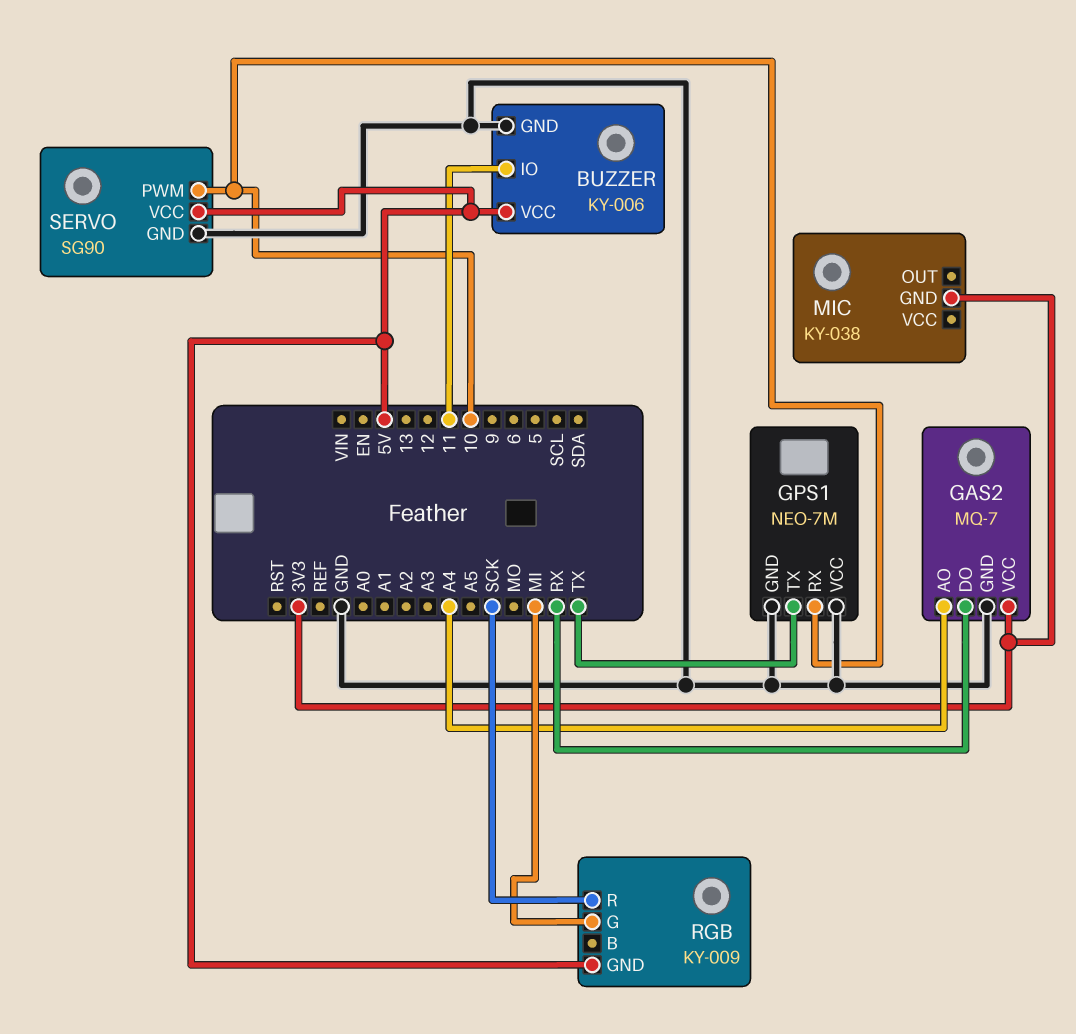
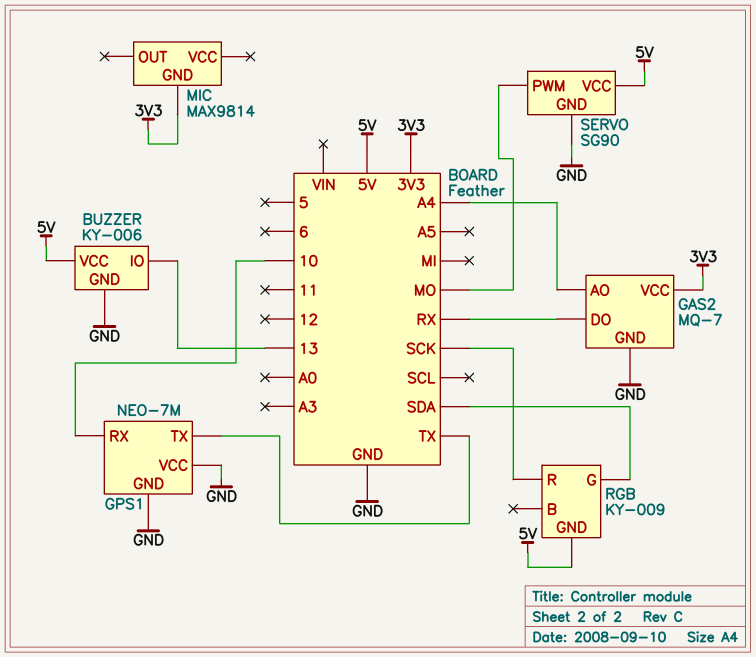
BUZZER pin IO: 11 -> 13
MIC: KY-038 -> MAX9814
RGB pin G: MI -> SDA
SERVO pin PWM: 10 -> MO

